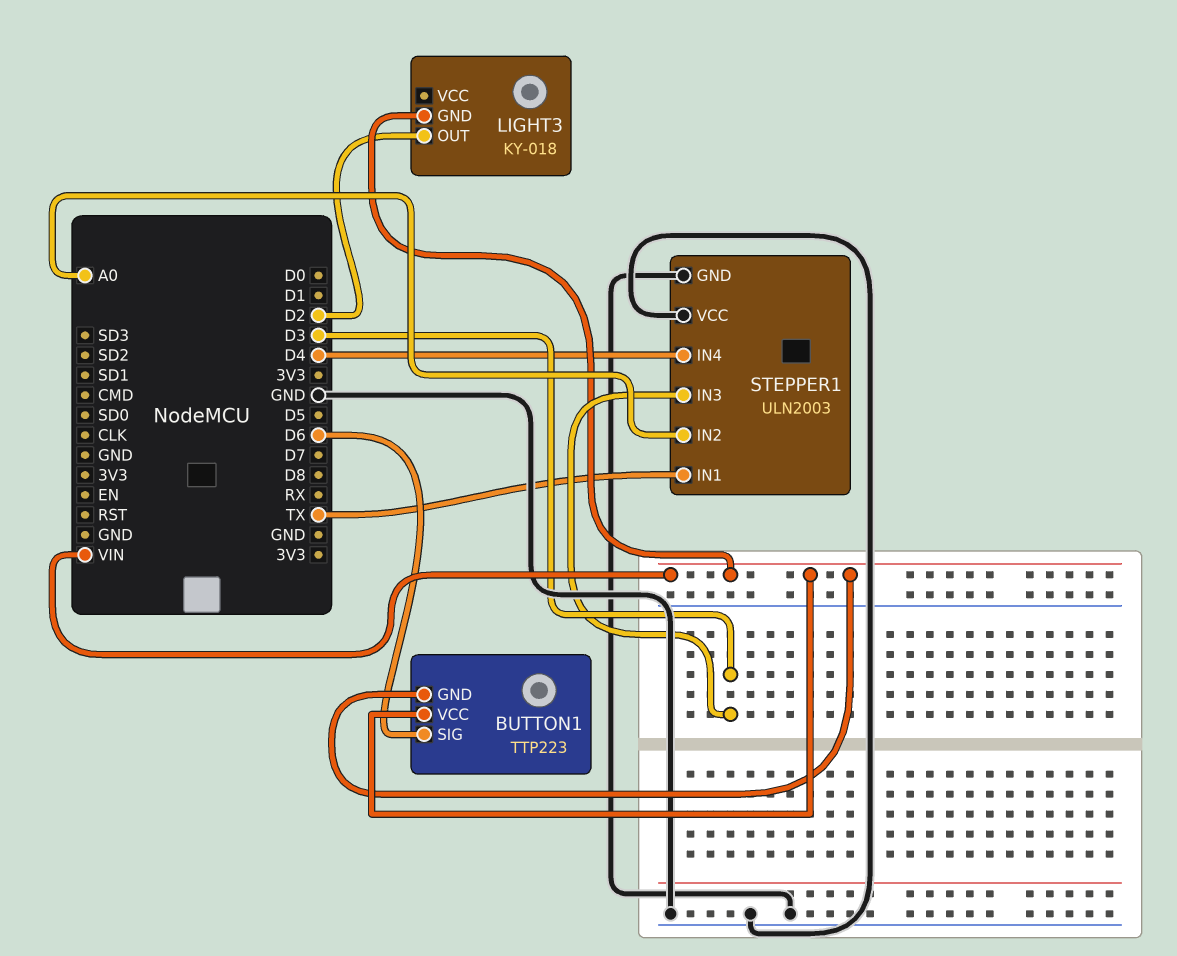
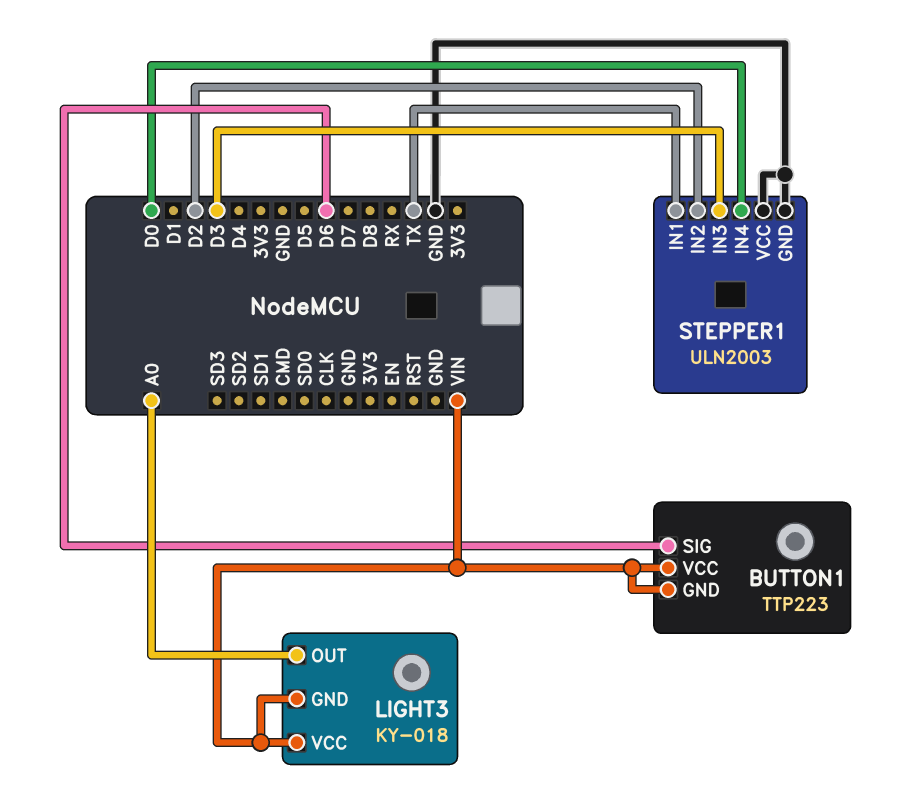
LIGHT3 pin OUT: D2 -> A0
LIGHT3 pin VCC: none -> VIN
STEPPER1 pin IN2: A0 -> D2
STEPPER1 pin IN4: D4 -> D0

